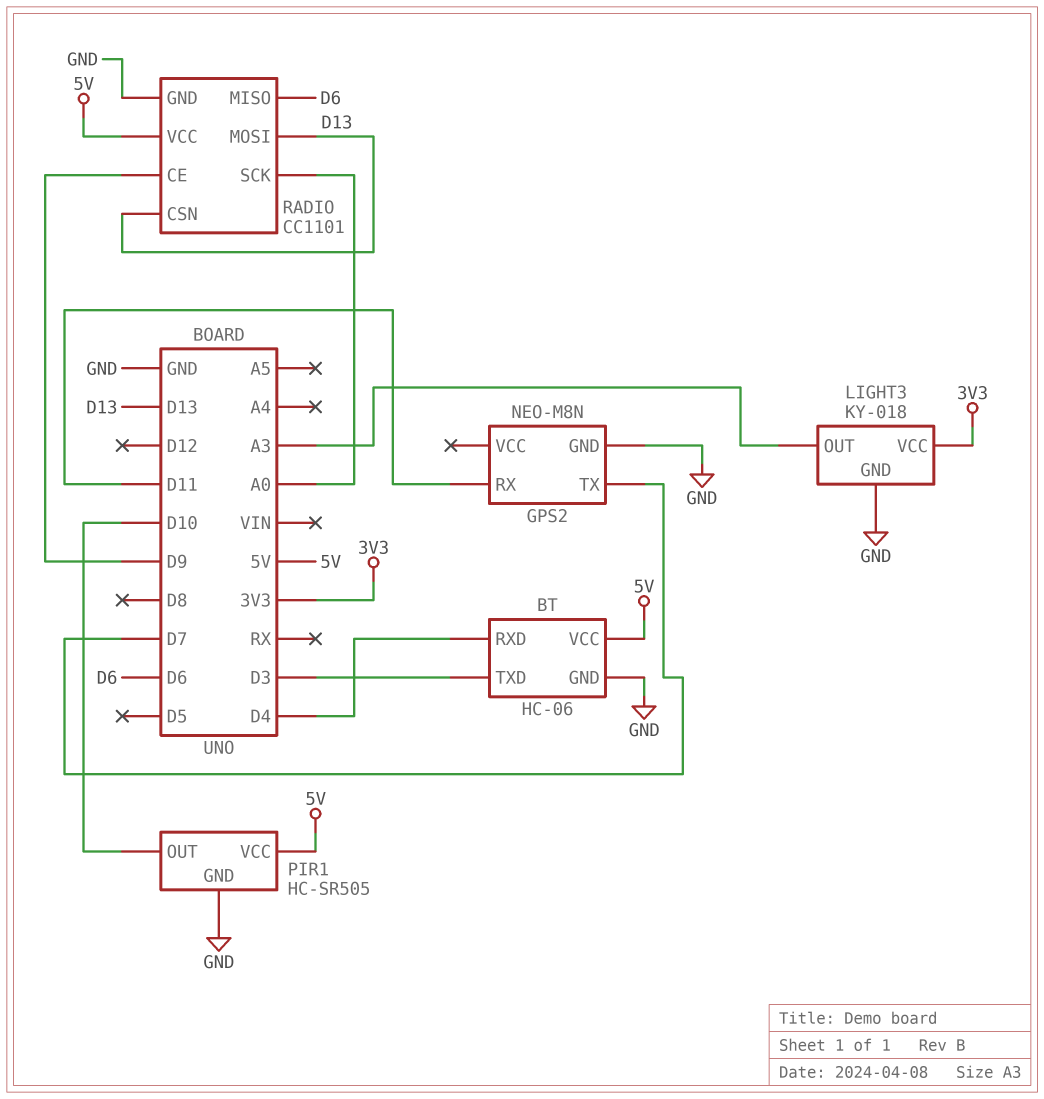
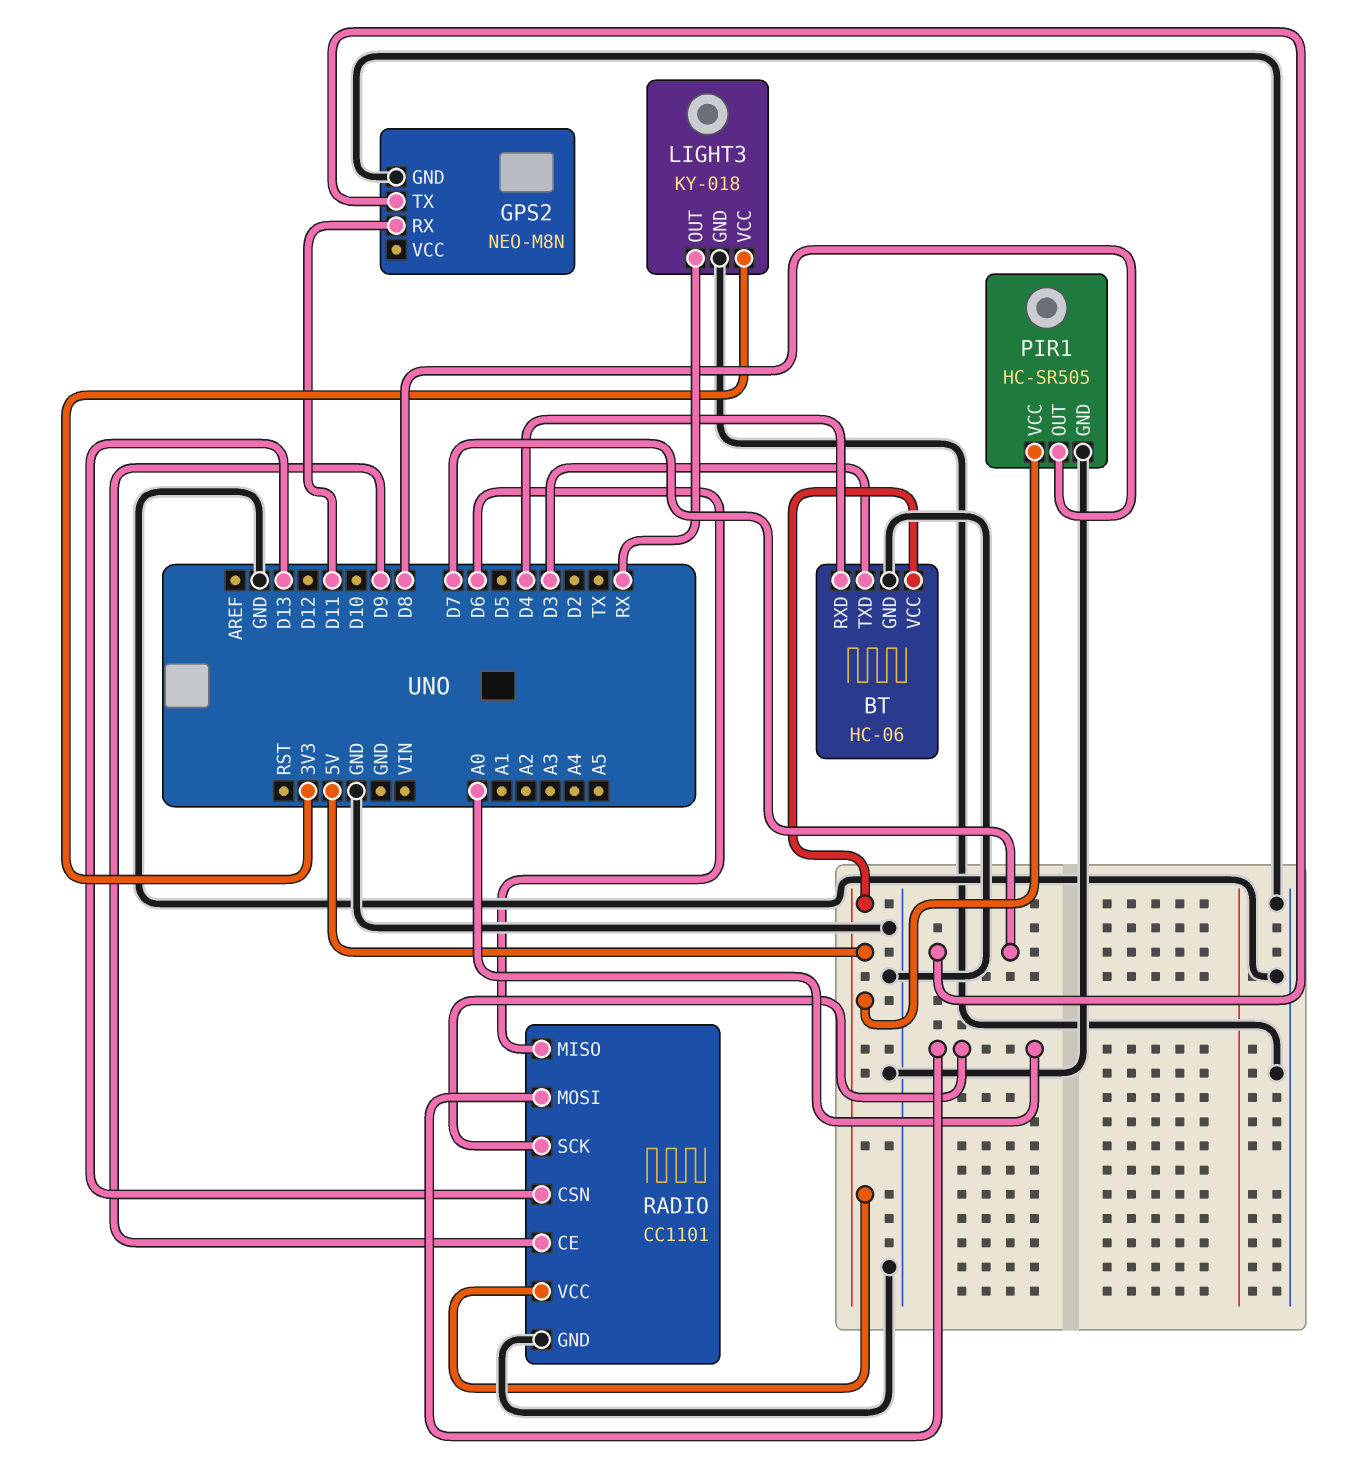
LIGHT3 pin OUT: A3 -> RX
PIR1 pin OUT: D10 -> D8
RADIO pin MOSI: D13 -> A0

